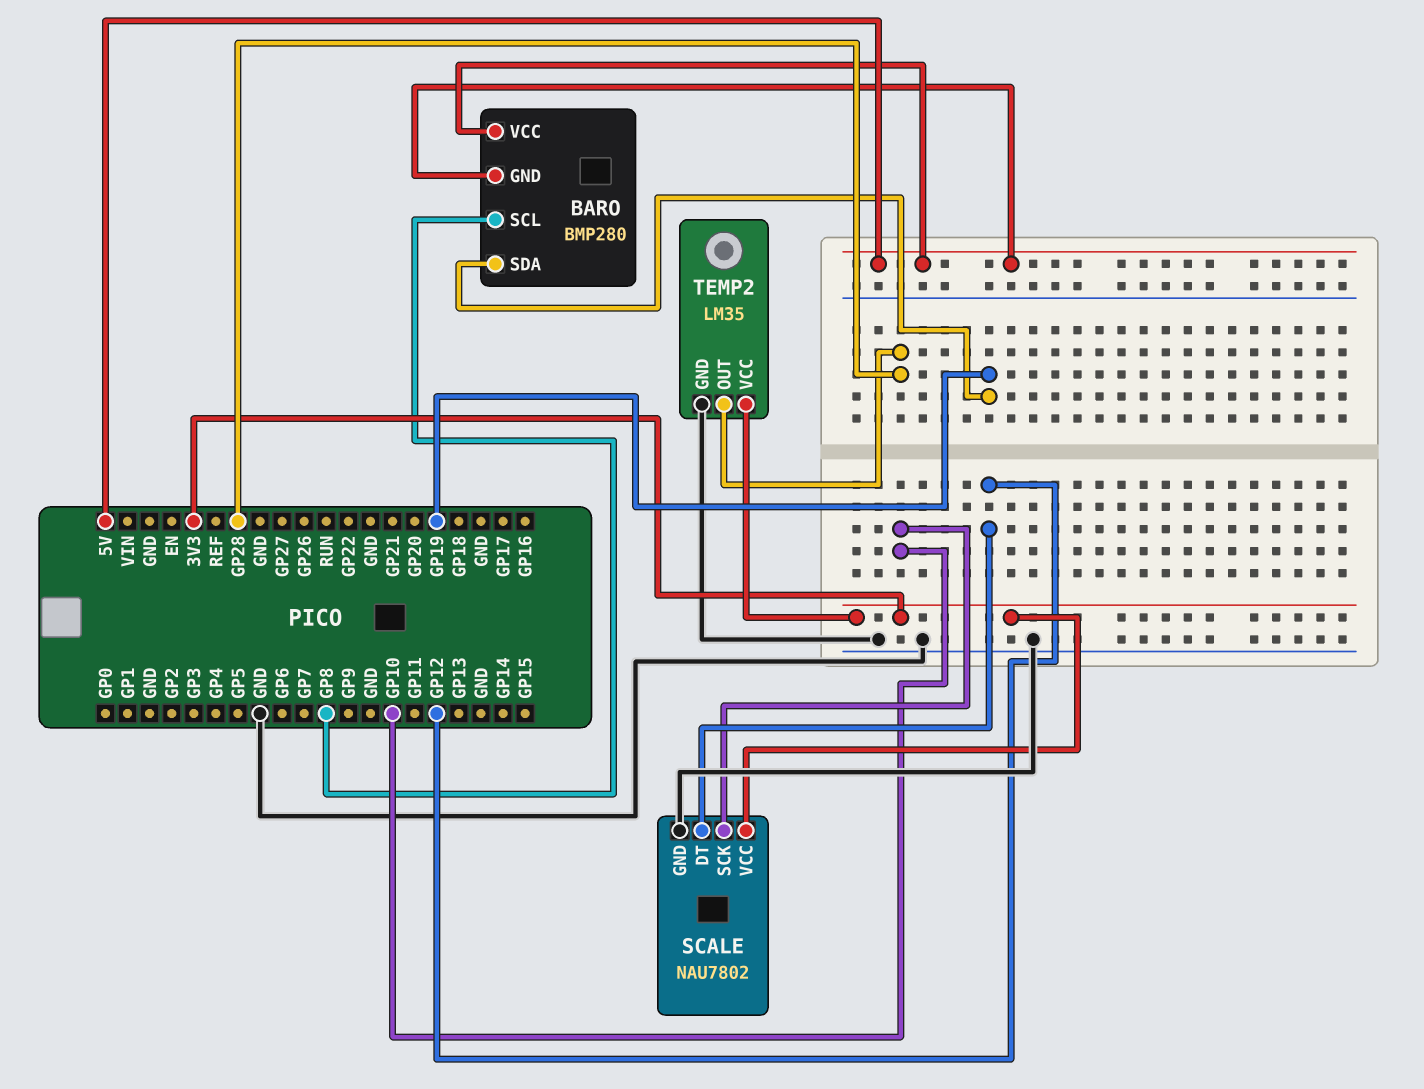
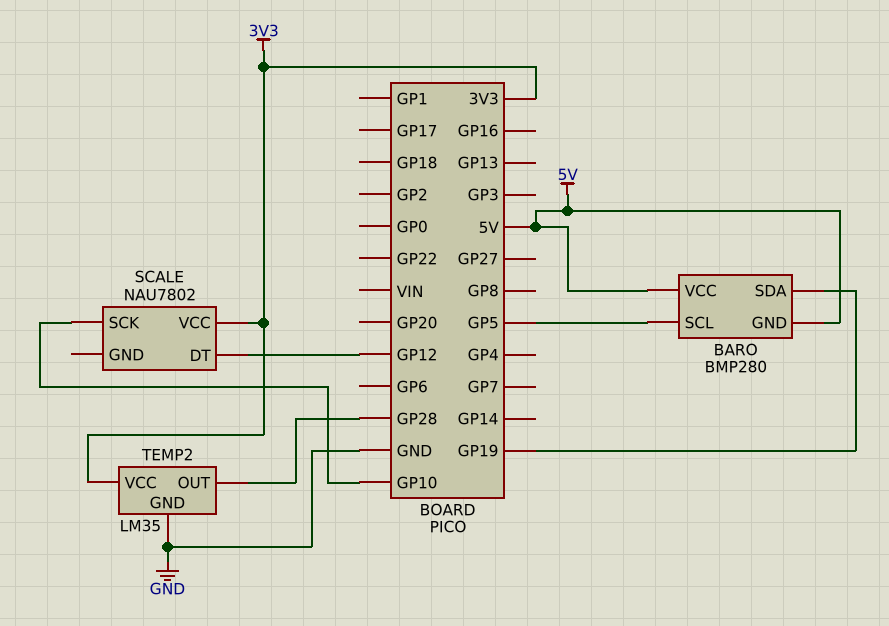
BARO pin SCL: GP8 -> GP5
SCALE pin GND: GND -> none

